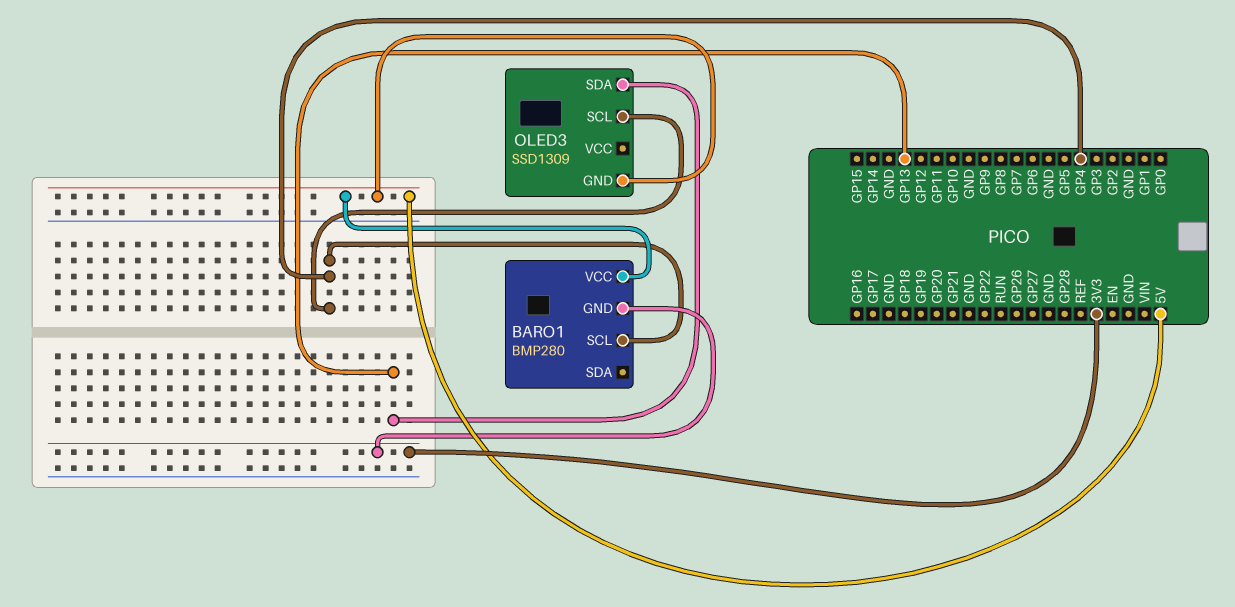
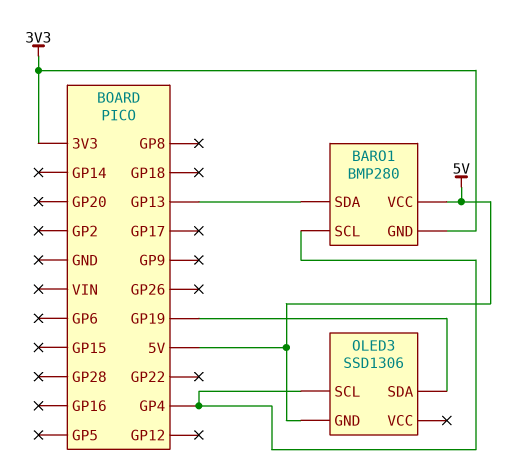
BARO1 pin SDA: none -> GP13
OLED3: SSD1309 -> SSD1306
OLED3 pin SDA: GP13 -> GP19

